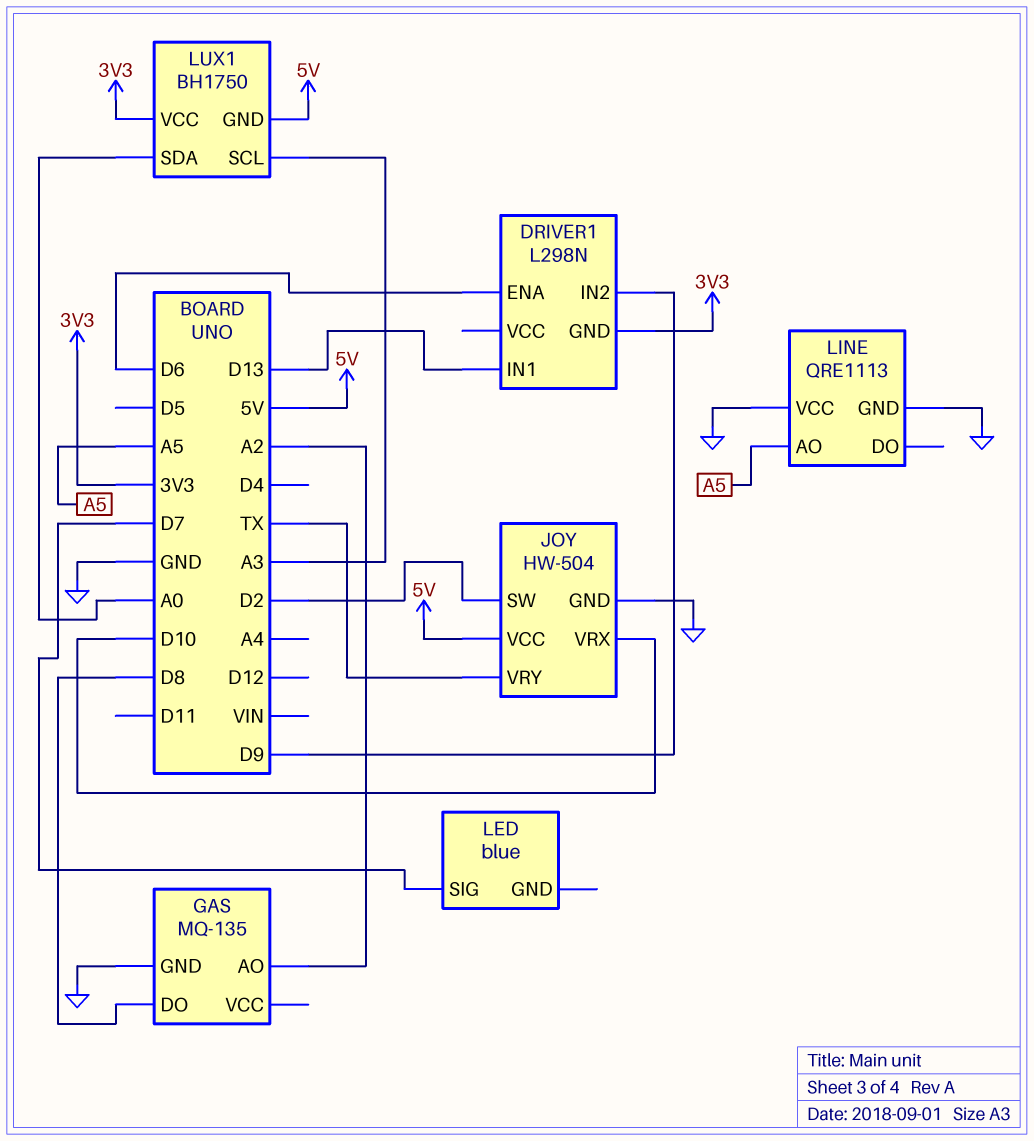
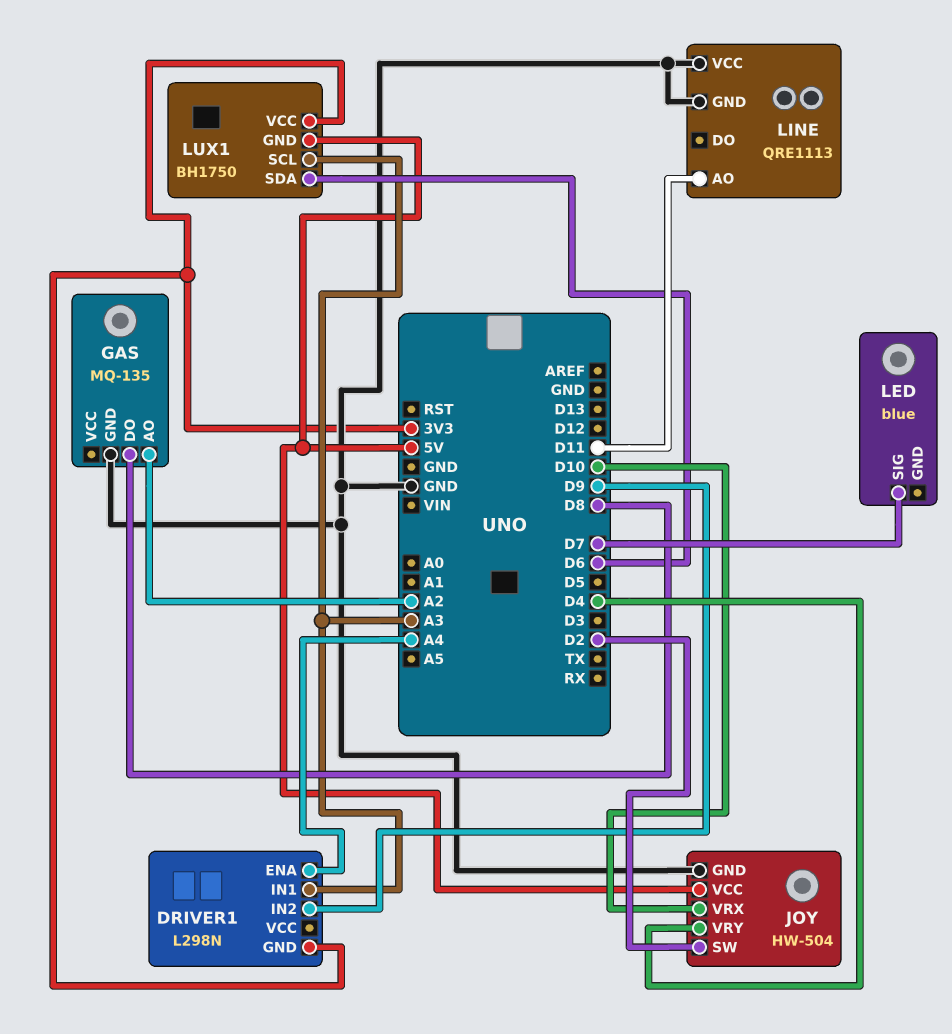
DRIVER1 pin ENA: D6 -> A4
DRIVER1 pin IN1: D13 -> A3
JOY pin VRY: TX -> D4
LINE pin AO: A5 -> D11
LUX1 pin SDA: A0 -> D6

